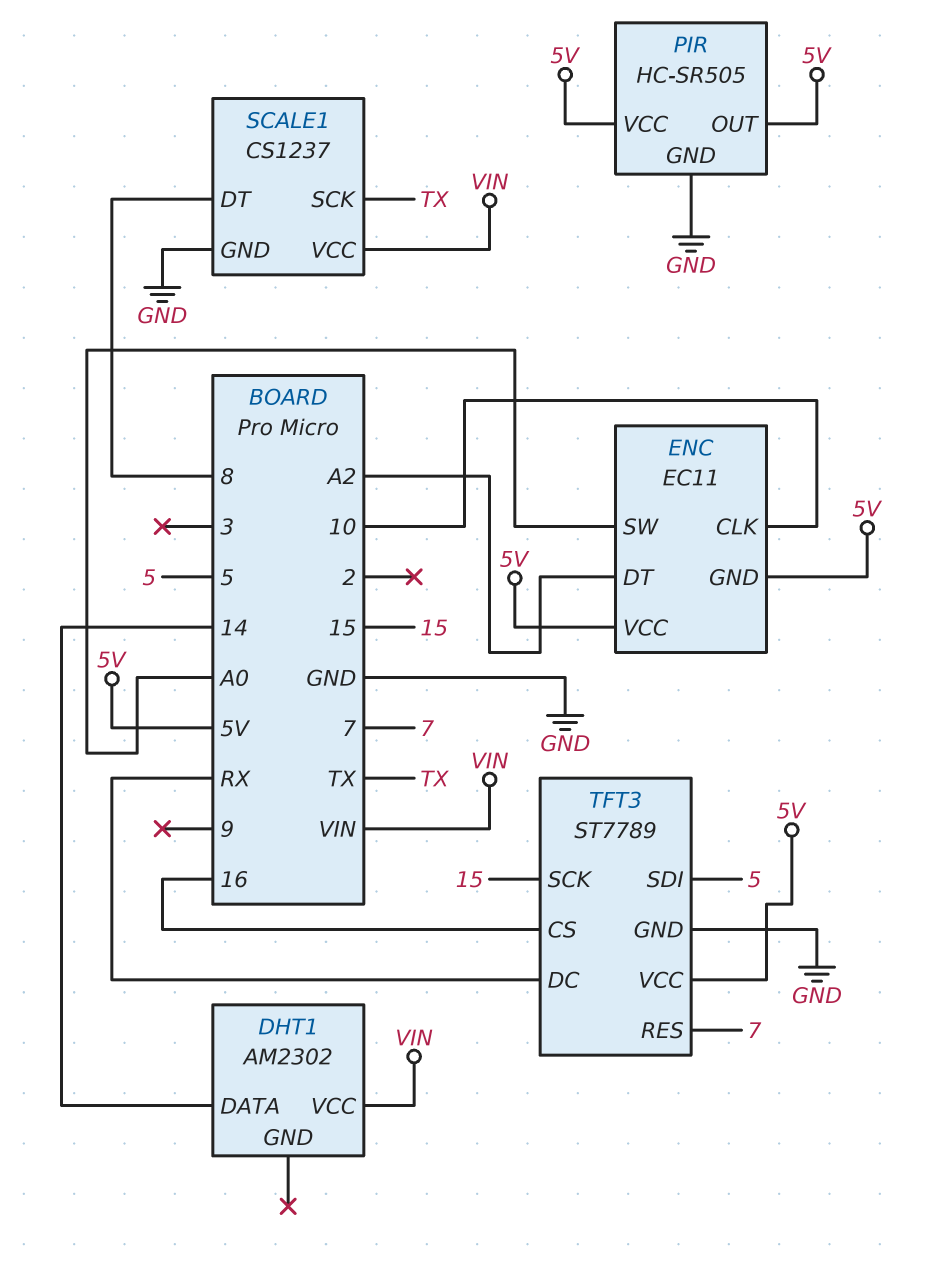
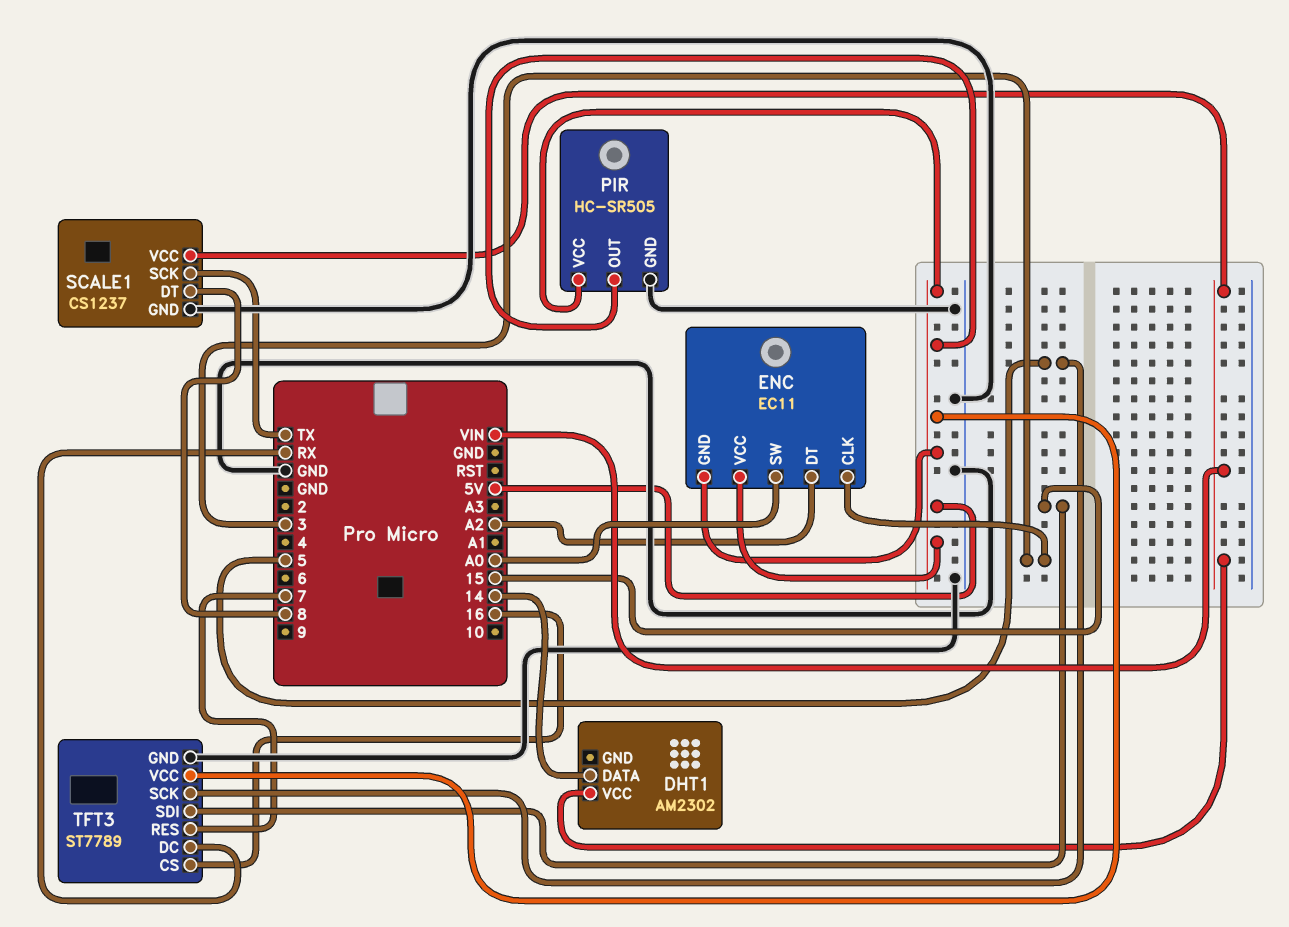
ENC pin CLK: 10 -> 3
TFT3 pin SCK: 15 -> 5
TFT3 pin SDI: 5 -> 15

